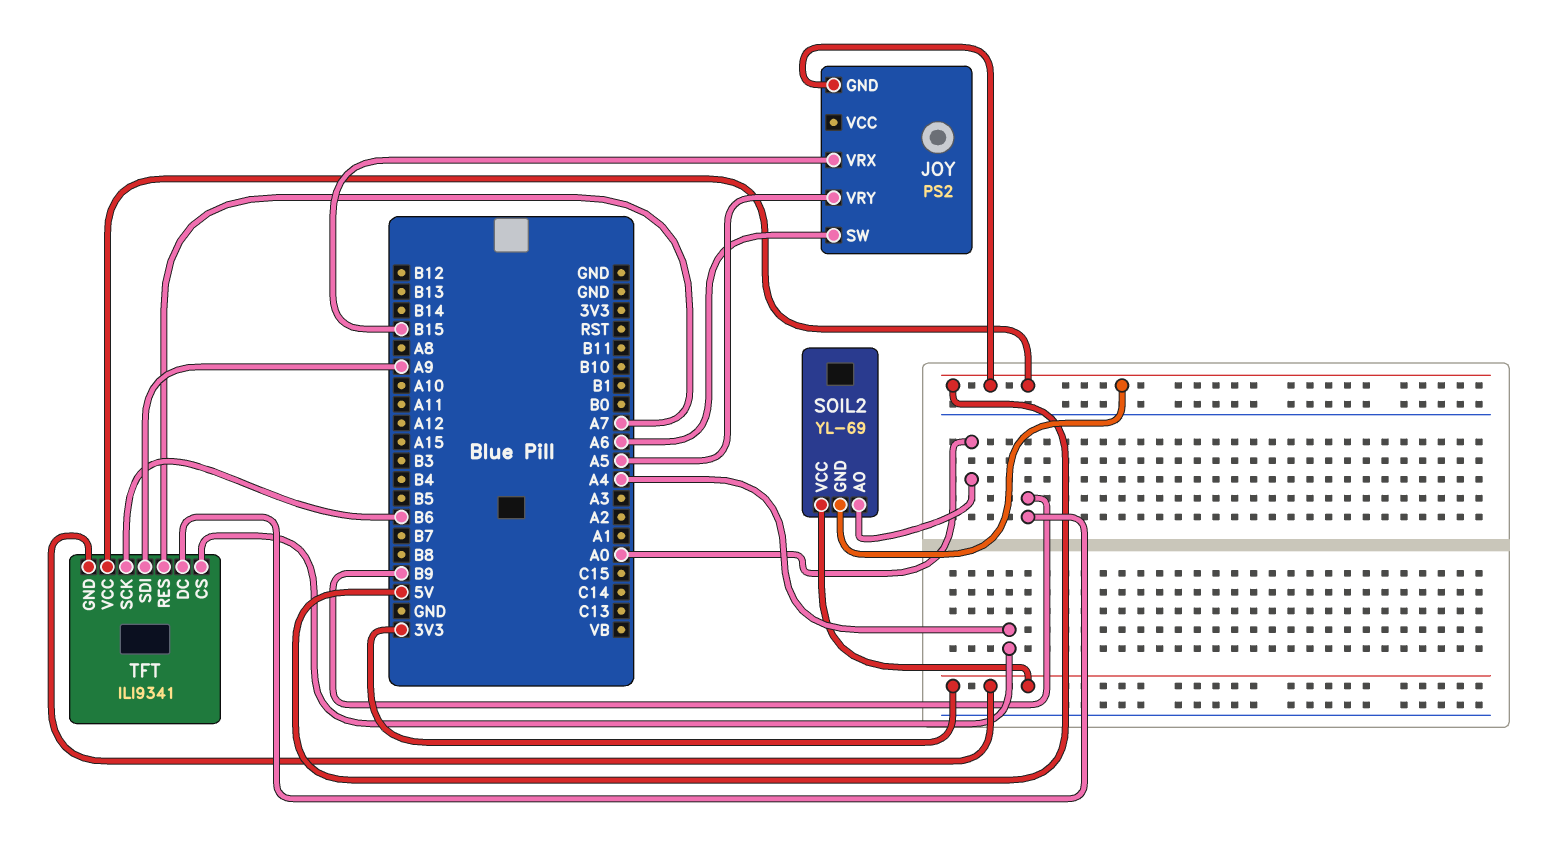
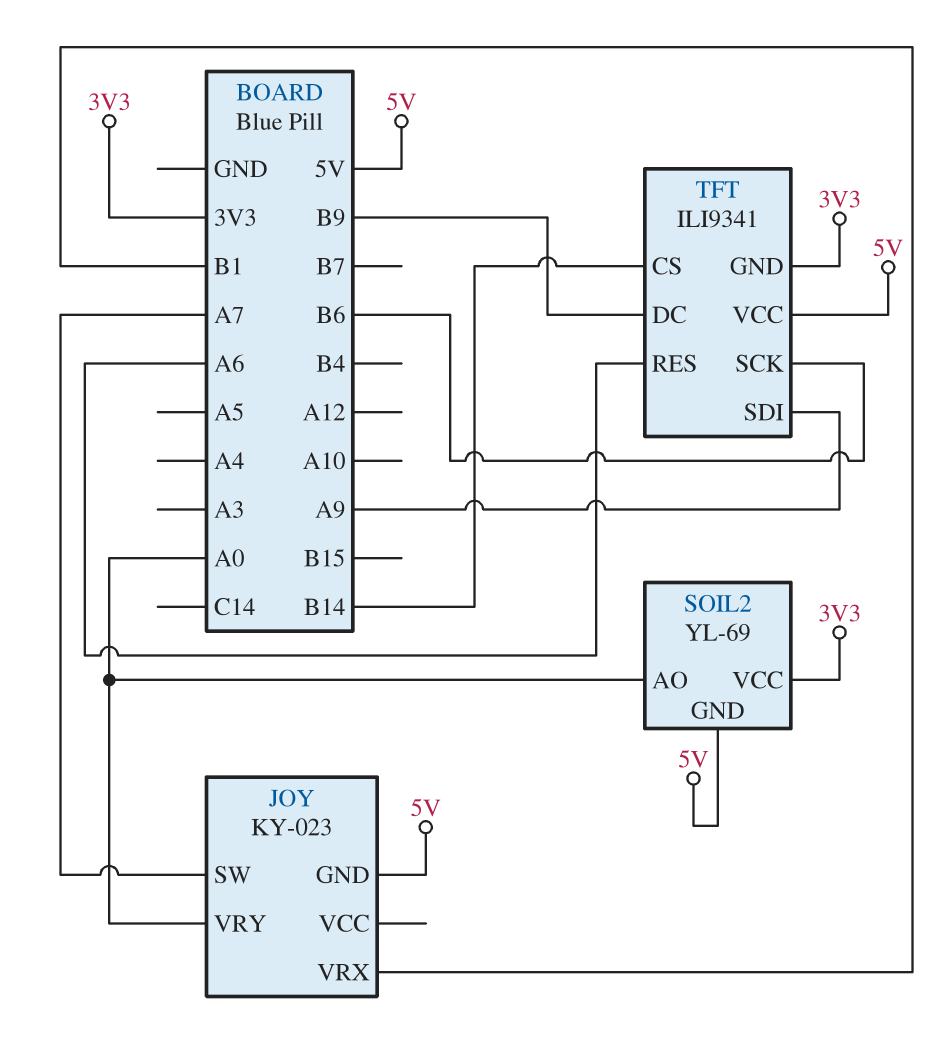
JOY: PS2 -> KY-023
JOY pin SW: A6 -> A7
JOY pin VRX: B15 -> B1
JOY pin VRY: A5 -> A0
TFT pin CS: A4 -> B14
TFT pin RES: A7 -> A6

